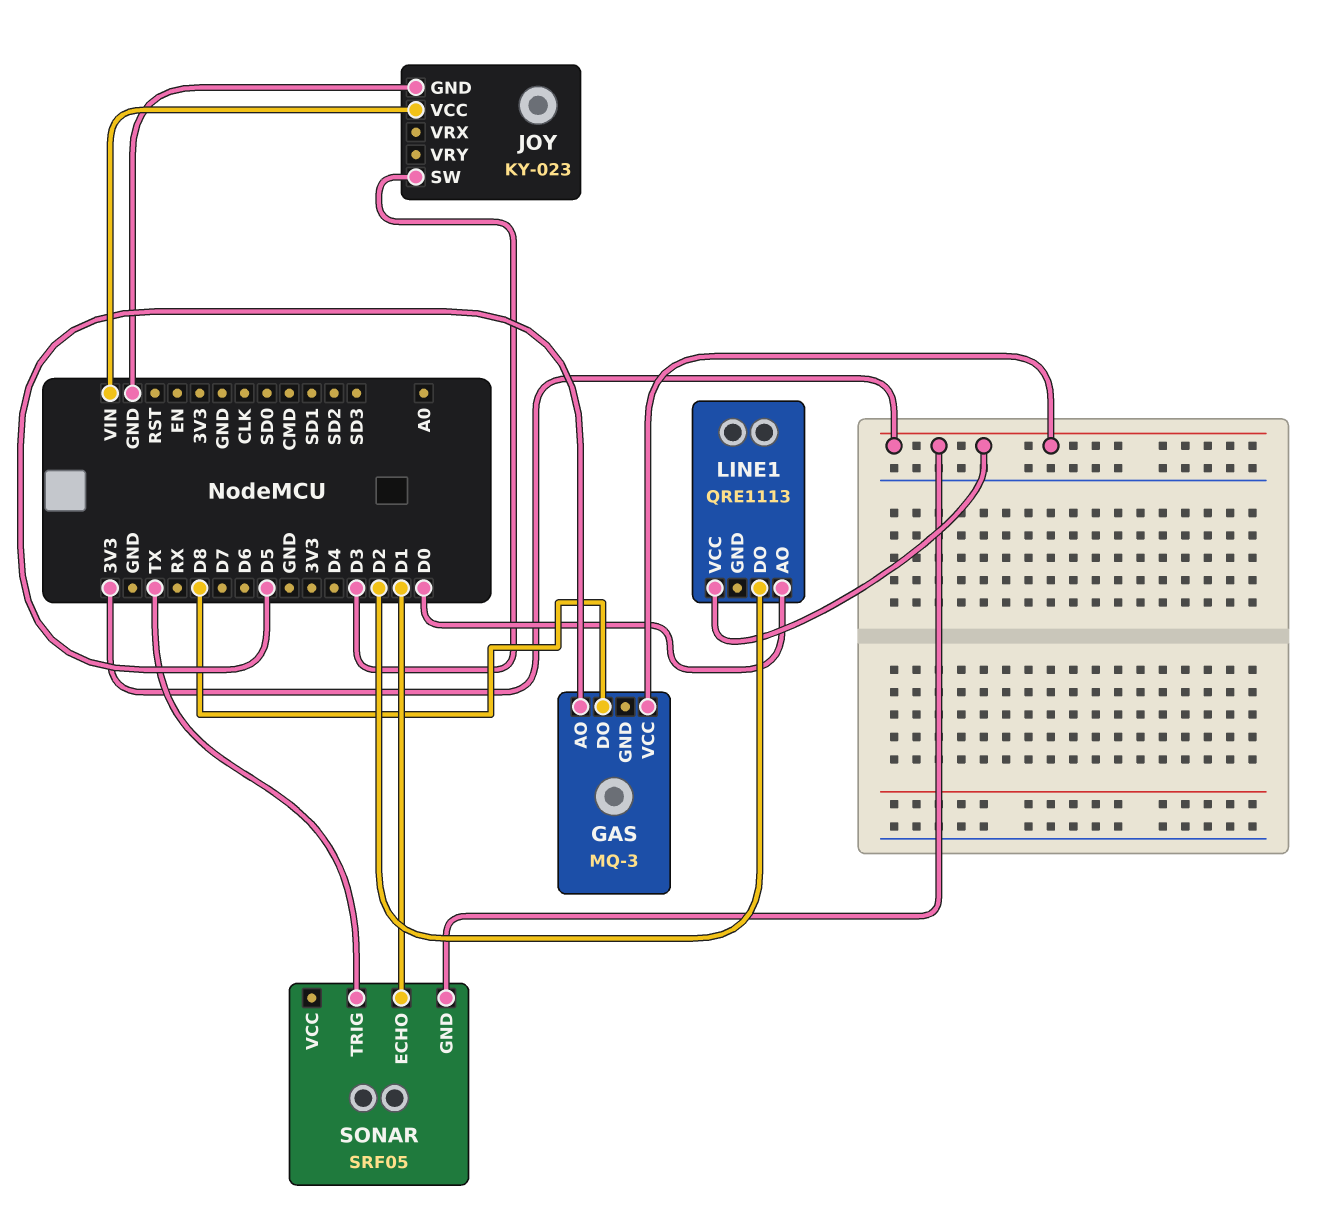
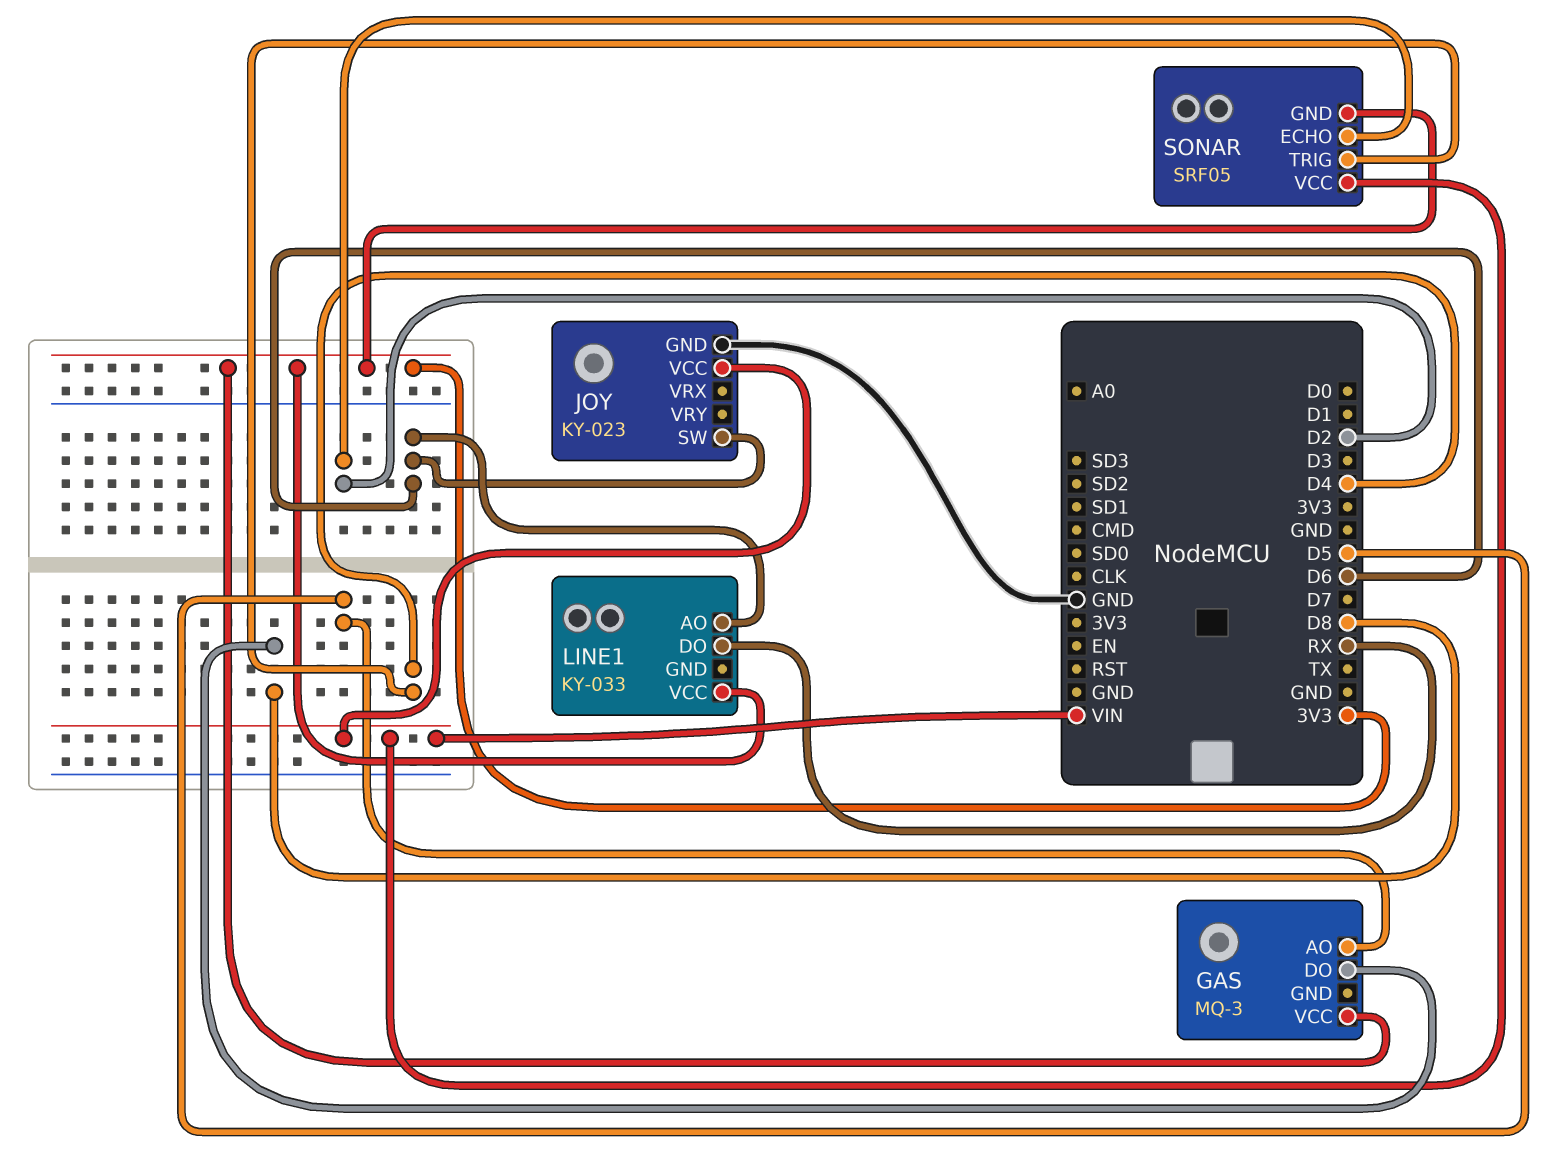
JOY pin SW: D3 -> D6
LINE1: QRE1113 -> KY-033
LINE1 pin AO: D0 -> D6
LINE1 pin DO: D2 -> RX
SONAR pin ECHO: D1 -> D2
SONAR pin TRIG: TX -> D4
SONAR pin VCC: none -> VIN

